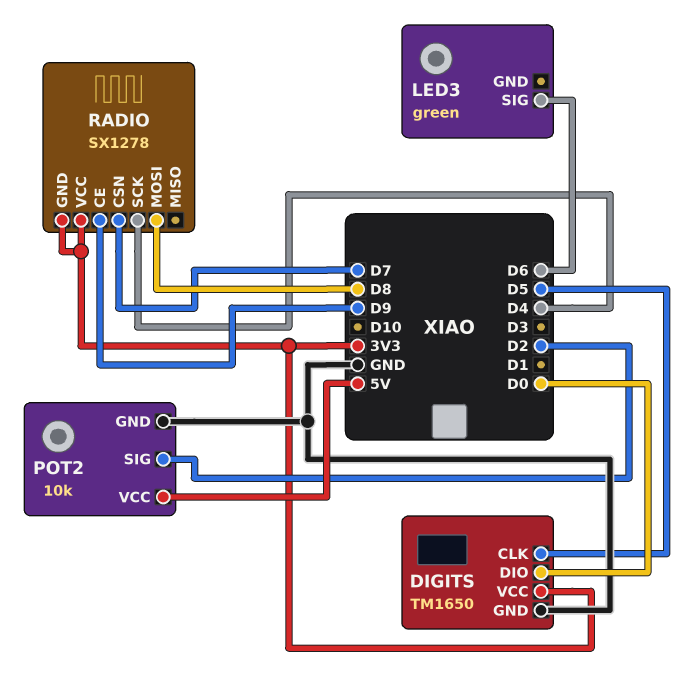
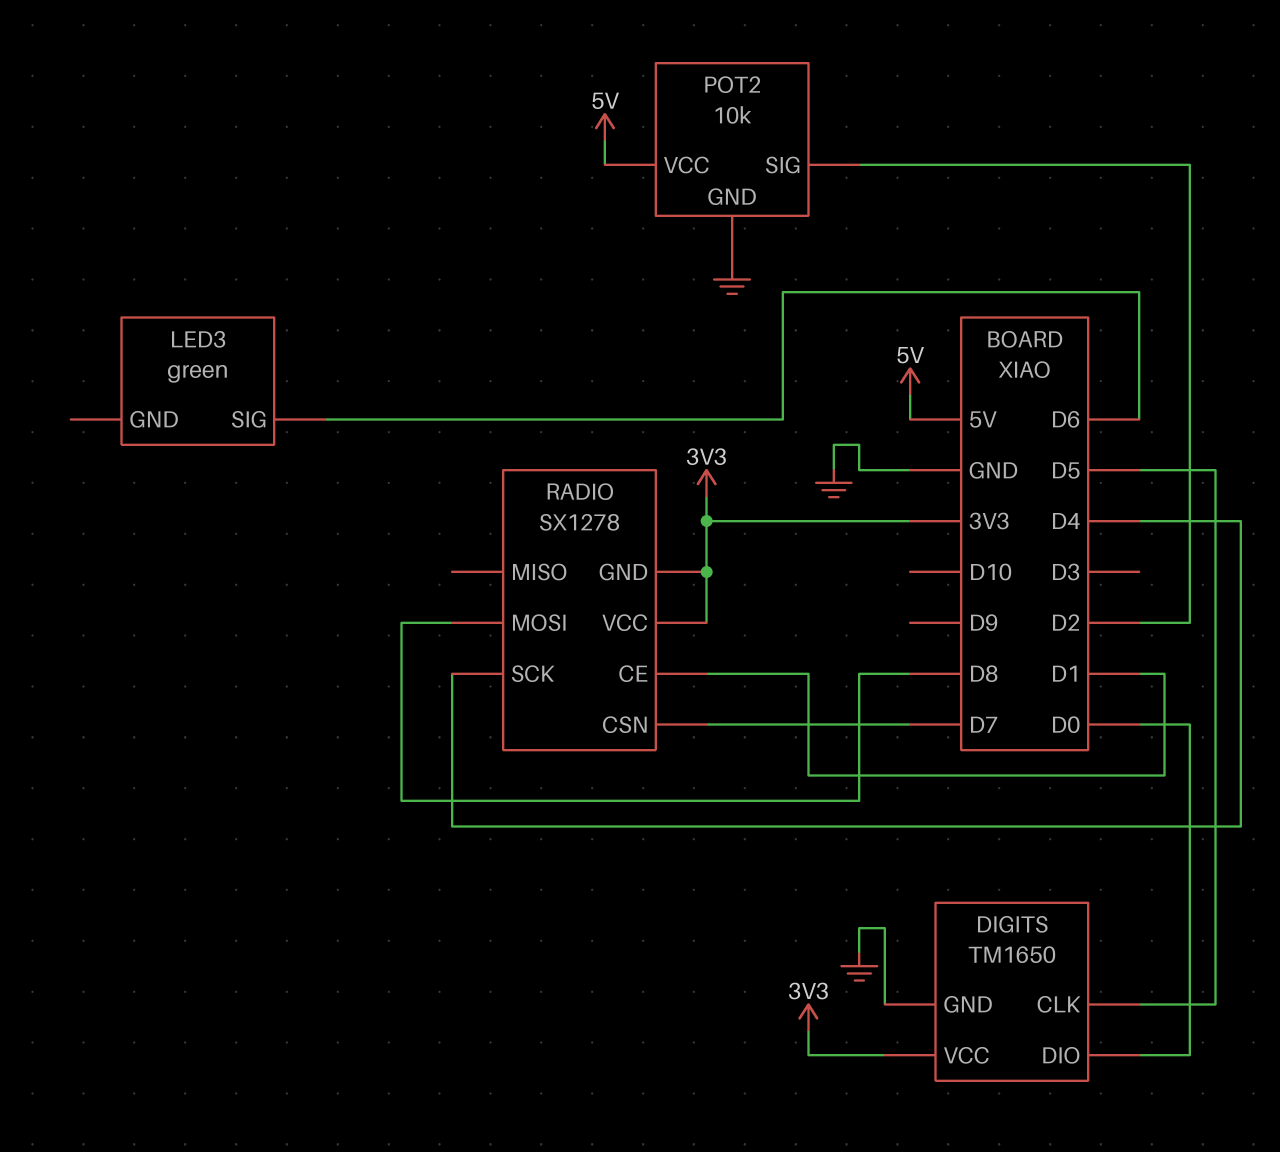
RADIO pin CE: D9 -> D1

